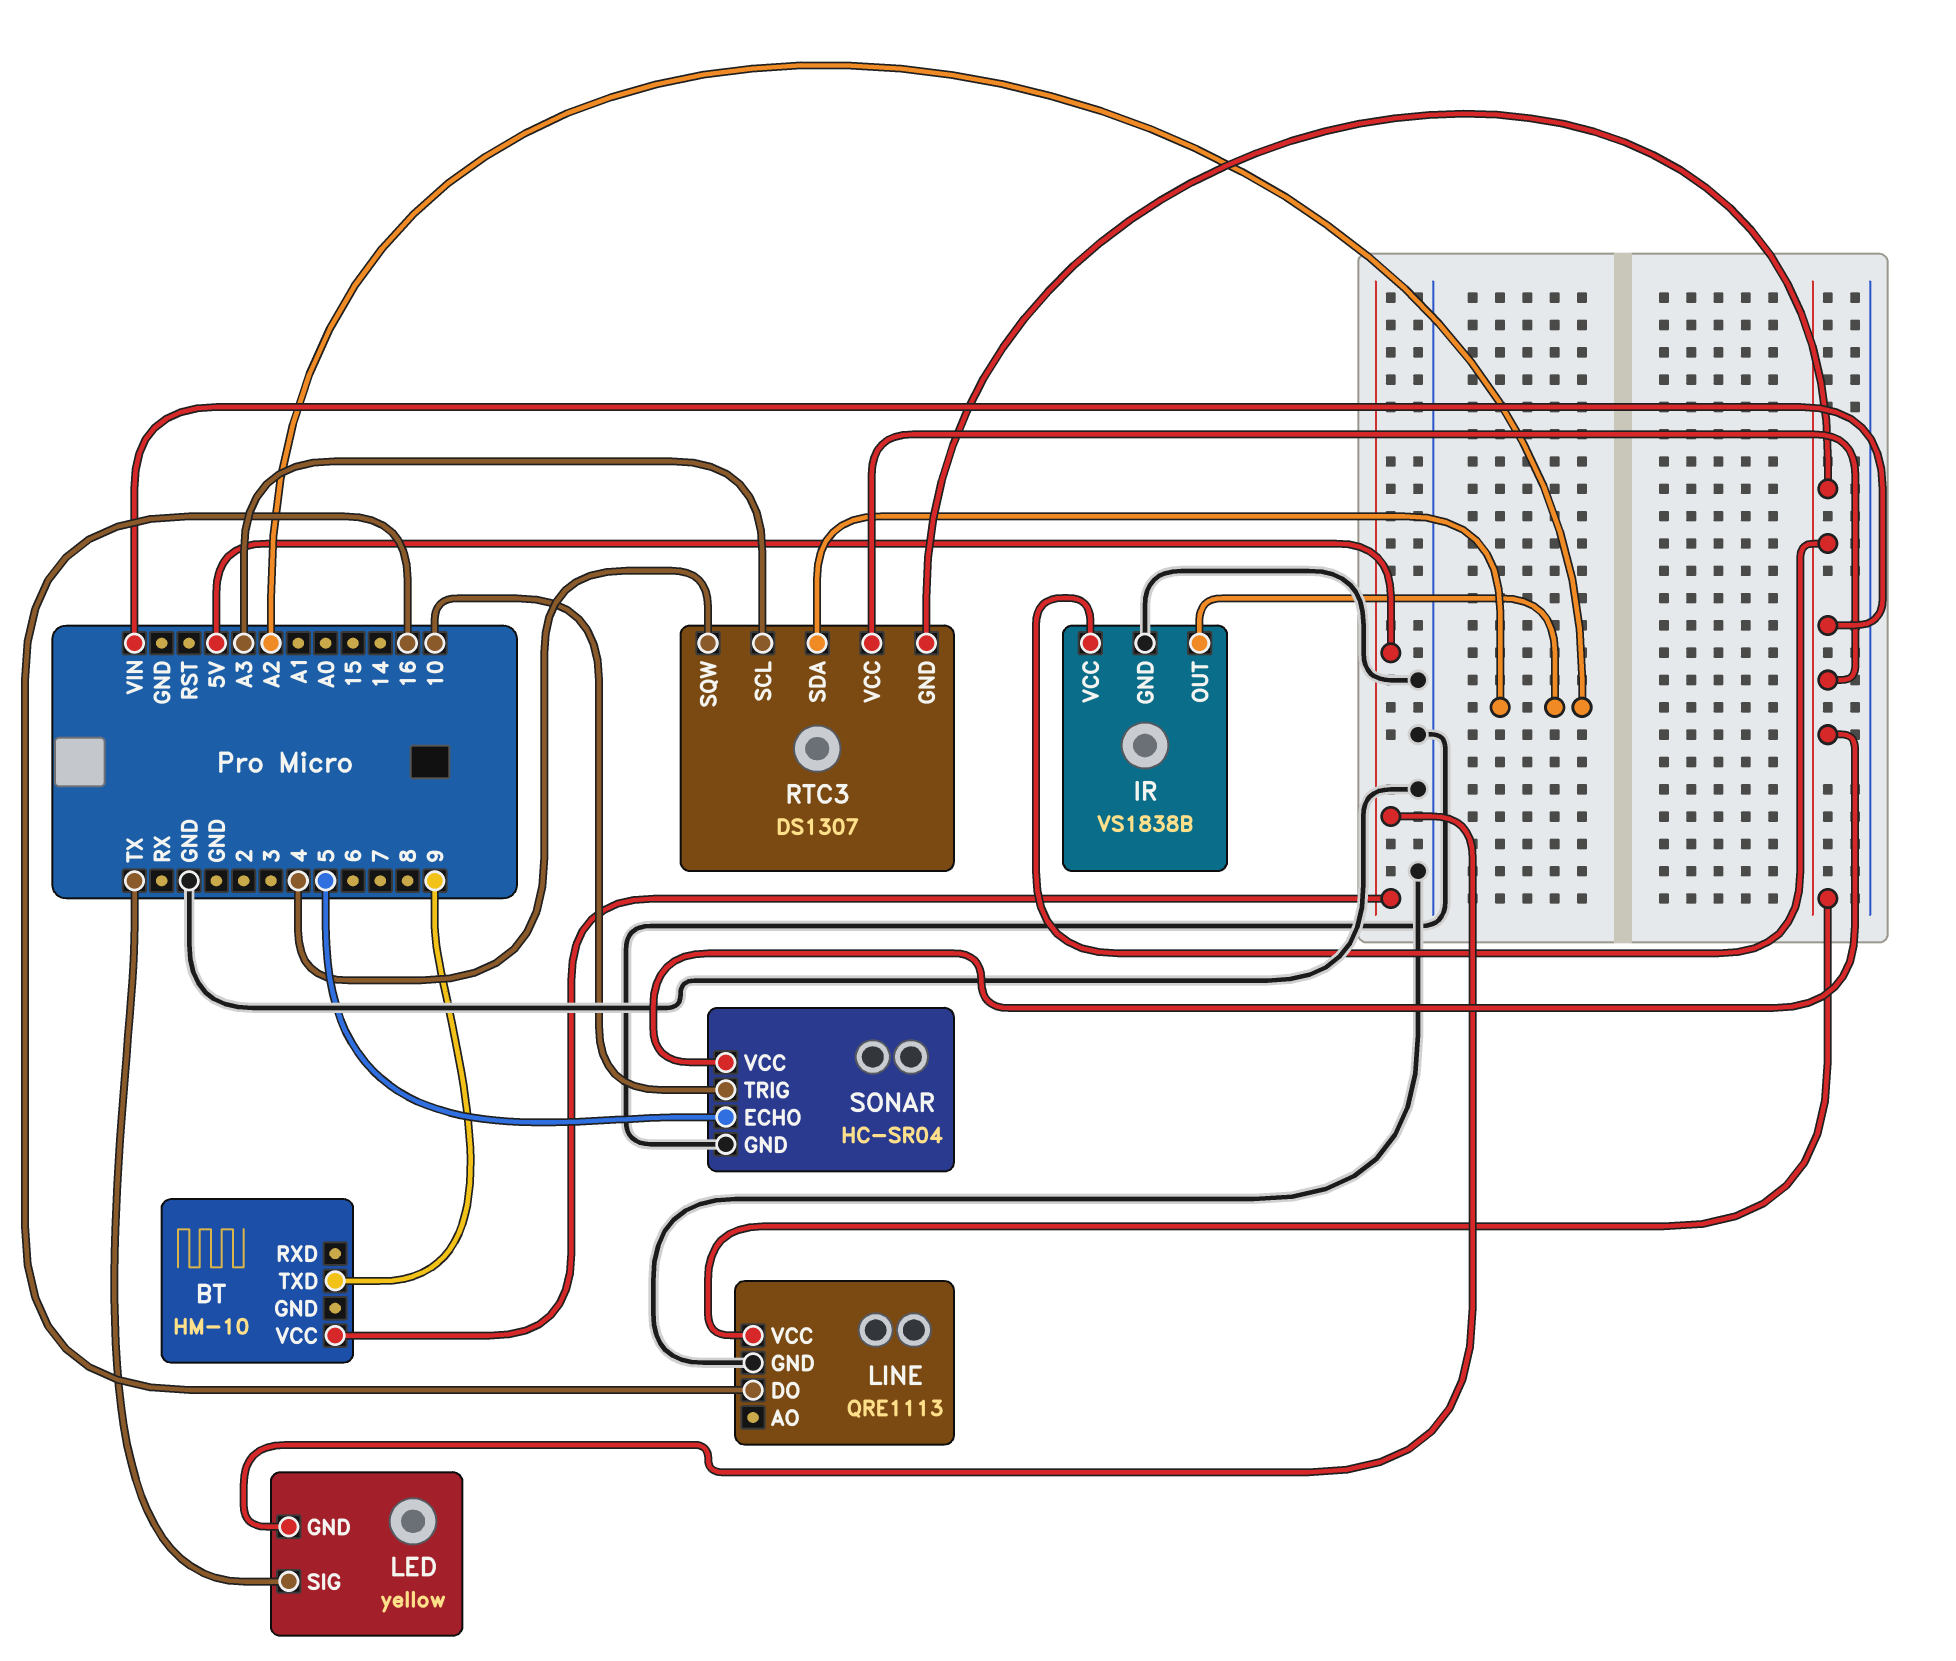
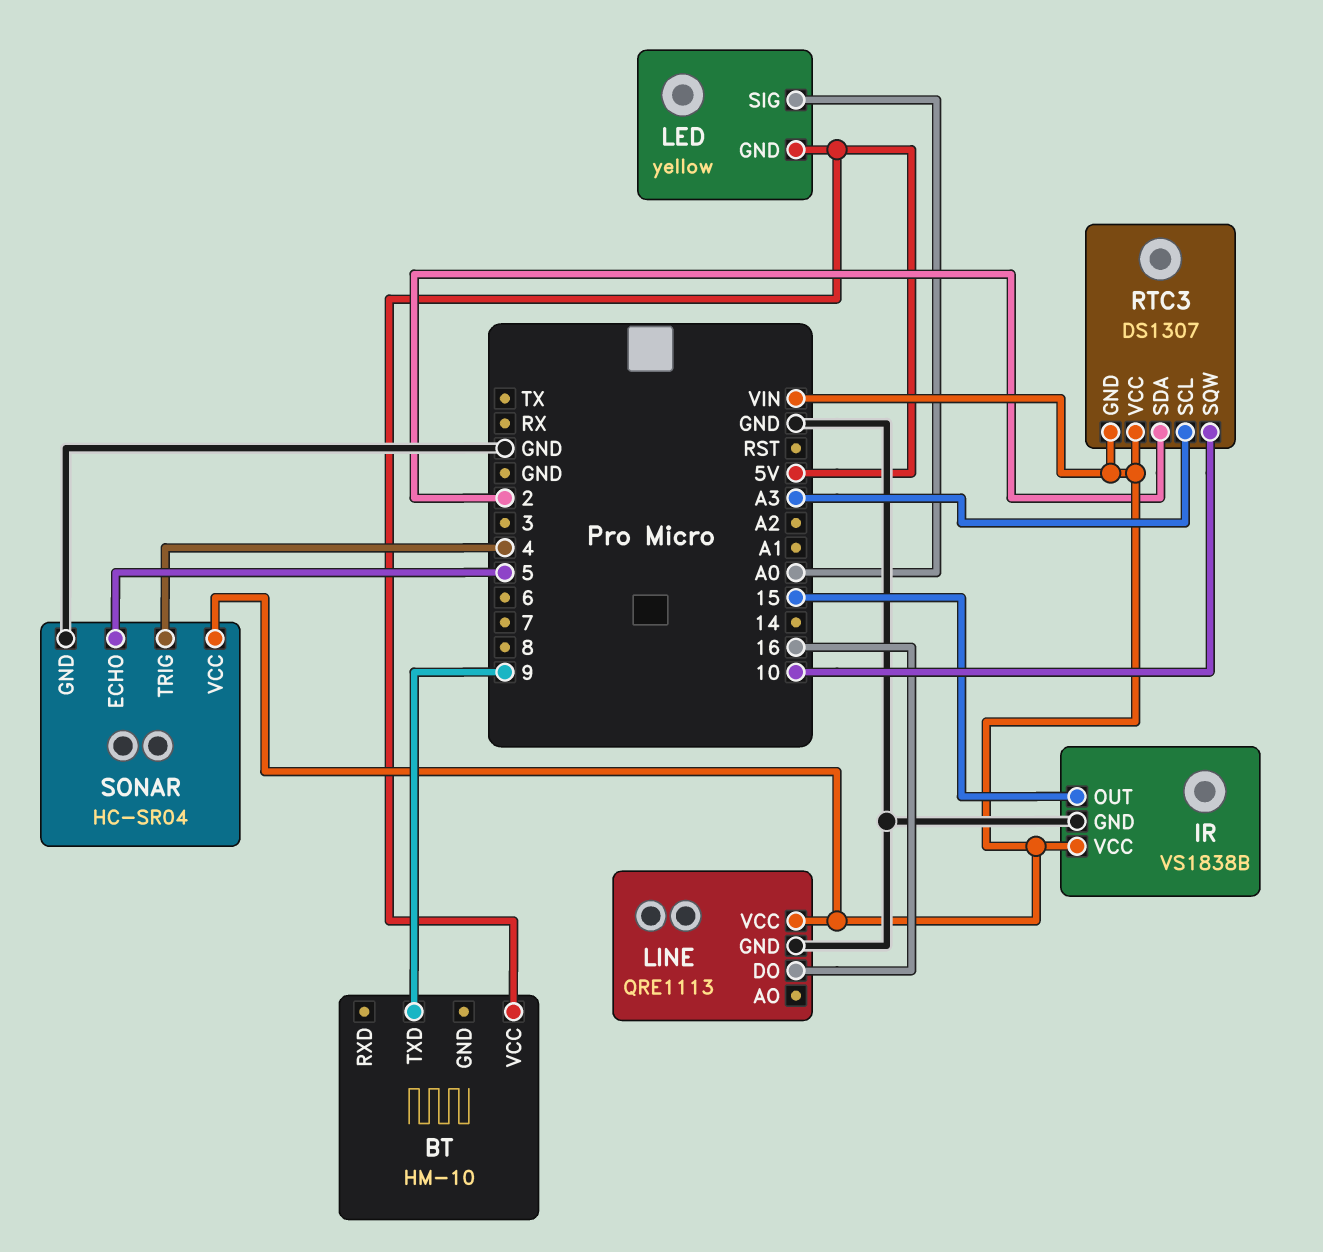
IR pin OUT: A2 -> 15
LED pin SIG: TX -> A0
RTC3 pin SDA: A2 -> 2
RTC3 pin SQW: 4 -> 10
SONAR pin TRIG: 10 -> 4

